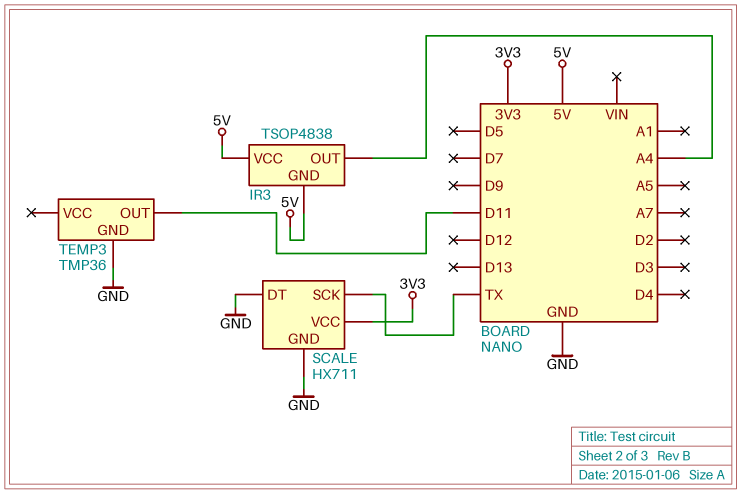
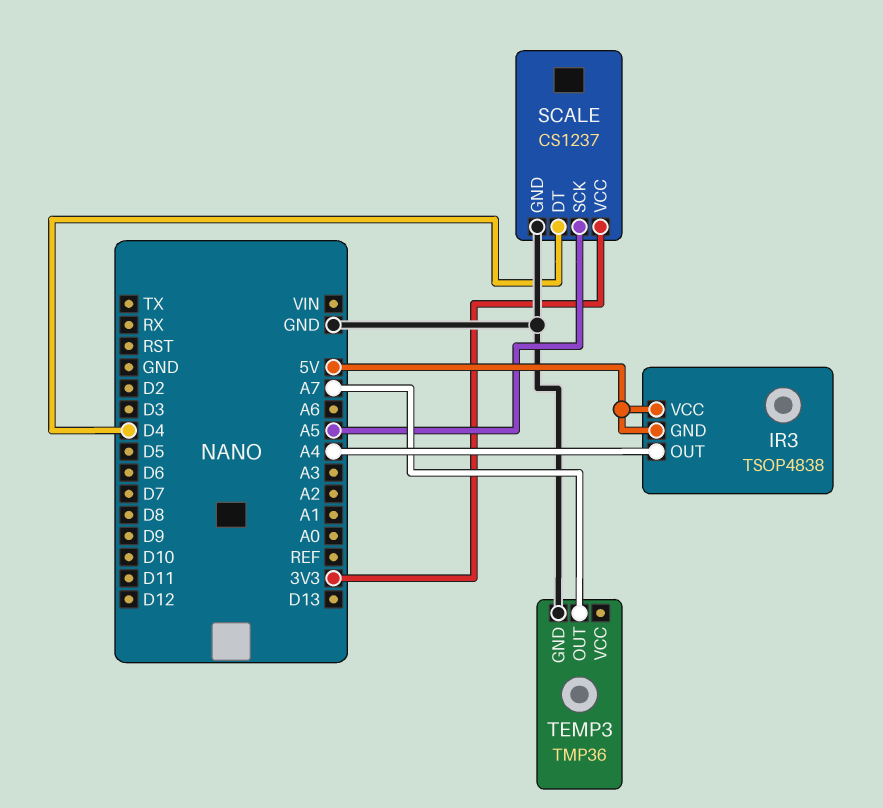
SCALE: HX711 -> CS1237
SCALE pin DT: GND -> D4
SCALE pin SCK: TX -> A5
TEMP3 pin OUT: D11 -> A7

